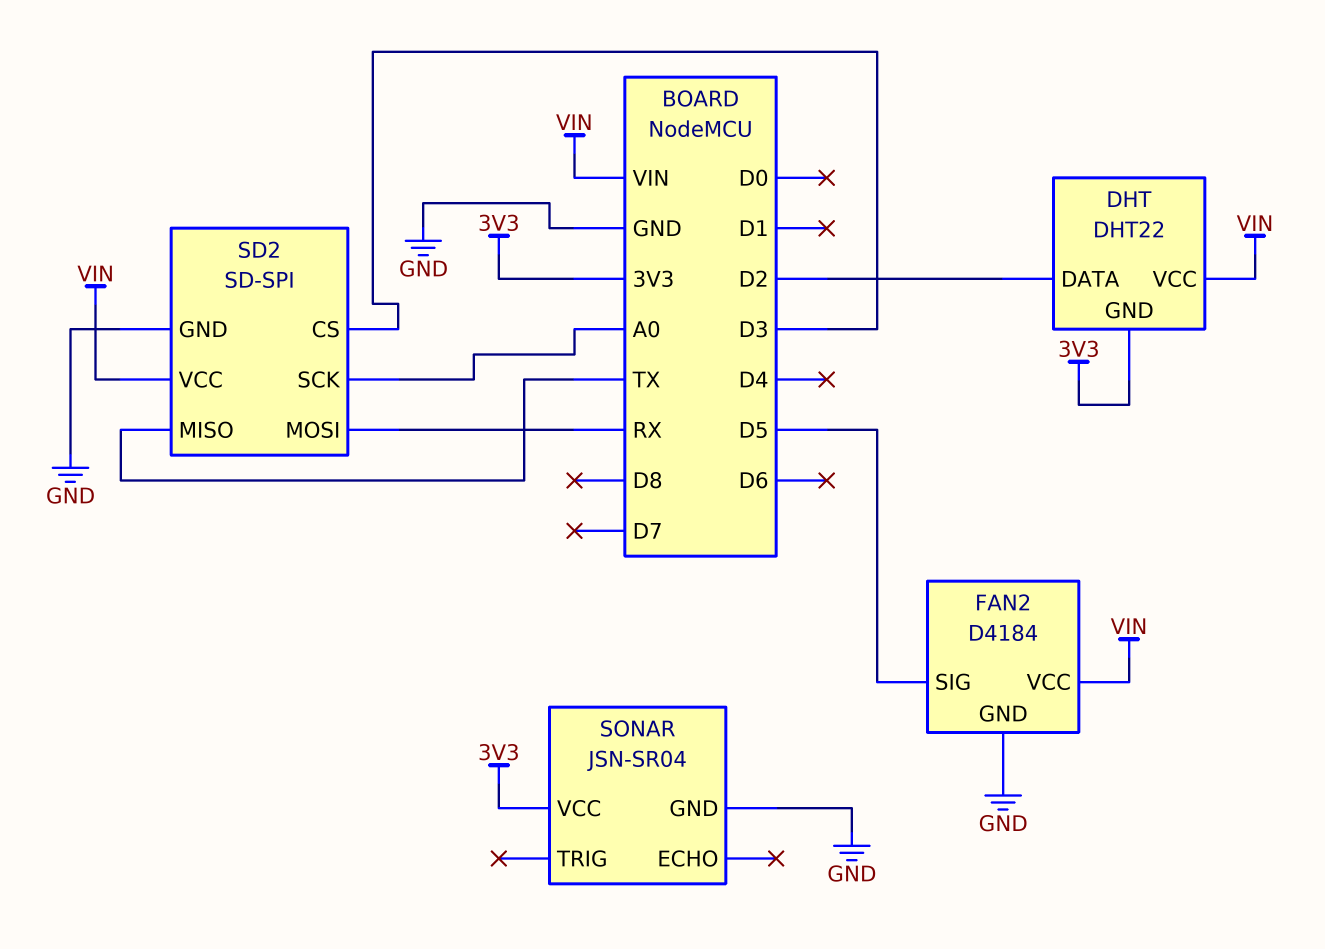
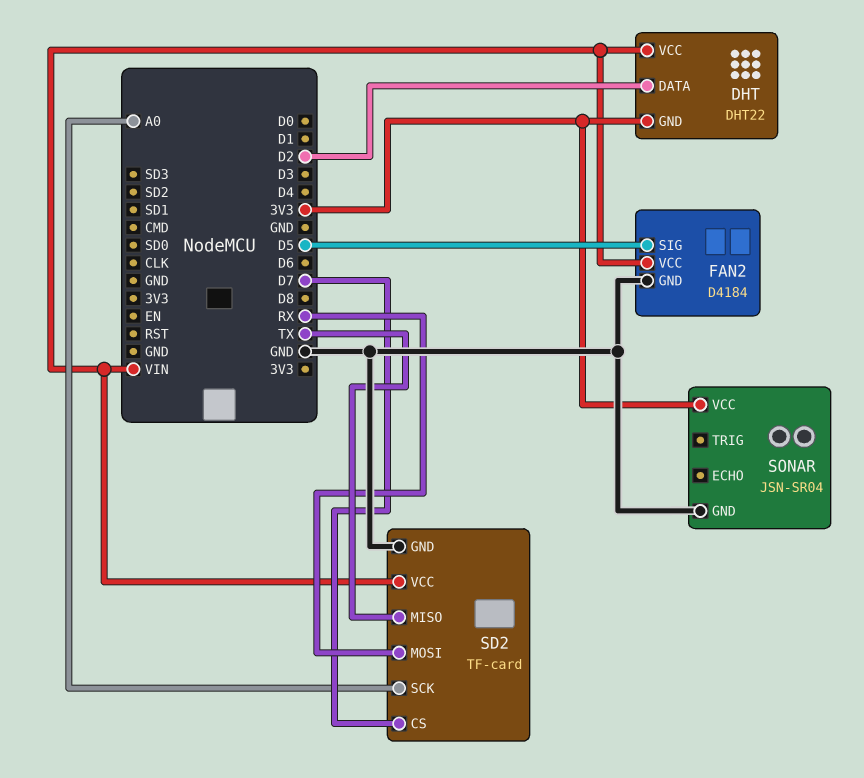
SD2: SD-SPI -> TF-card
SD2 pin CS: D3 -> D7

